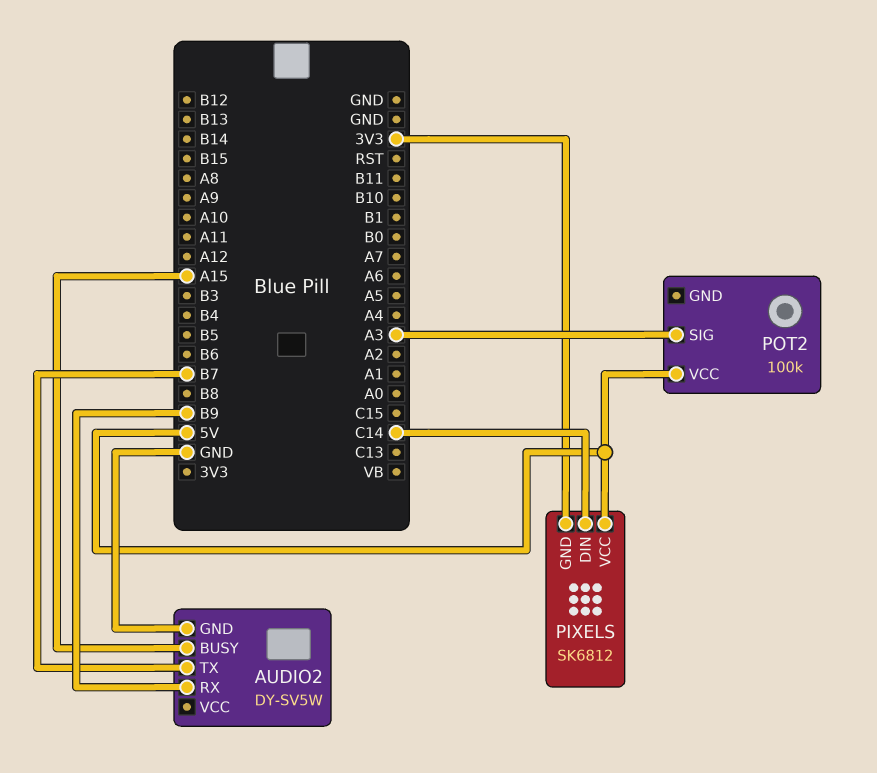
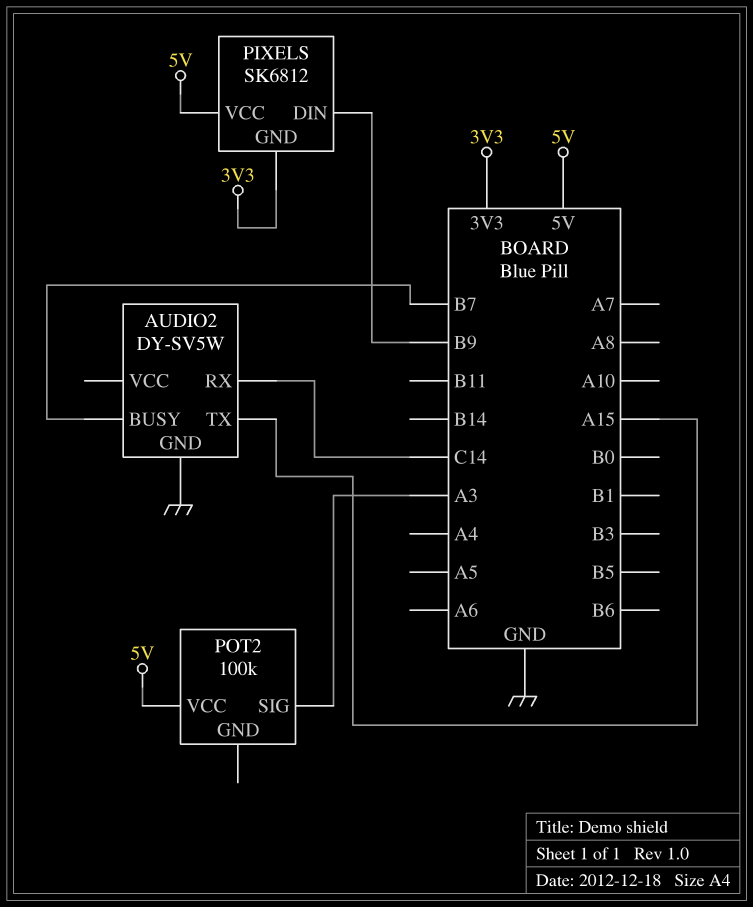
AUDIO2 pin BUSY: A15 -> B7
AUDIO2 pin RX: B9 -> C14
AUDIO2 pin TX: B7 -> A15
PIXELS pin DIN: C14 -> B9

